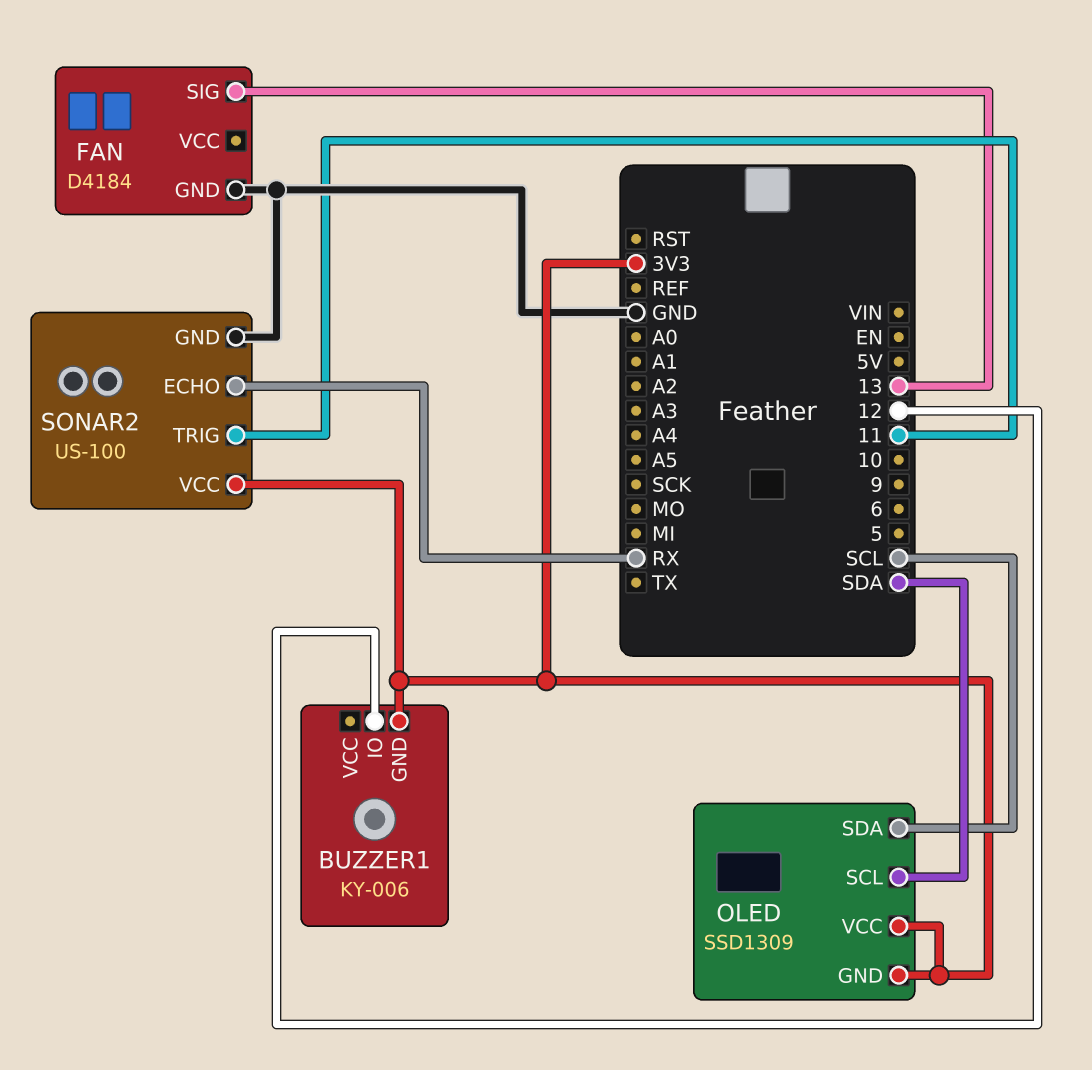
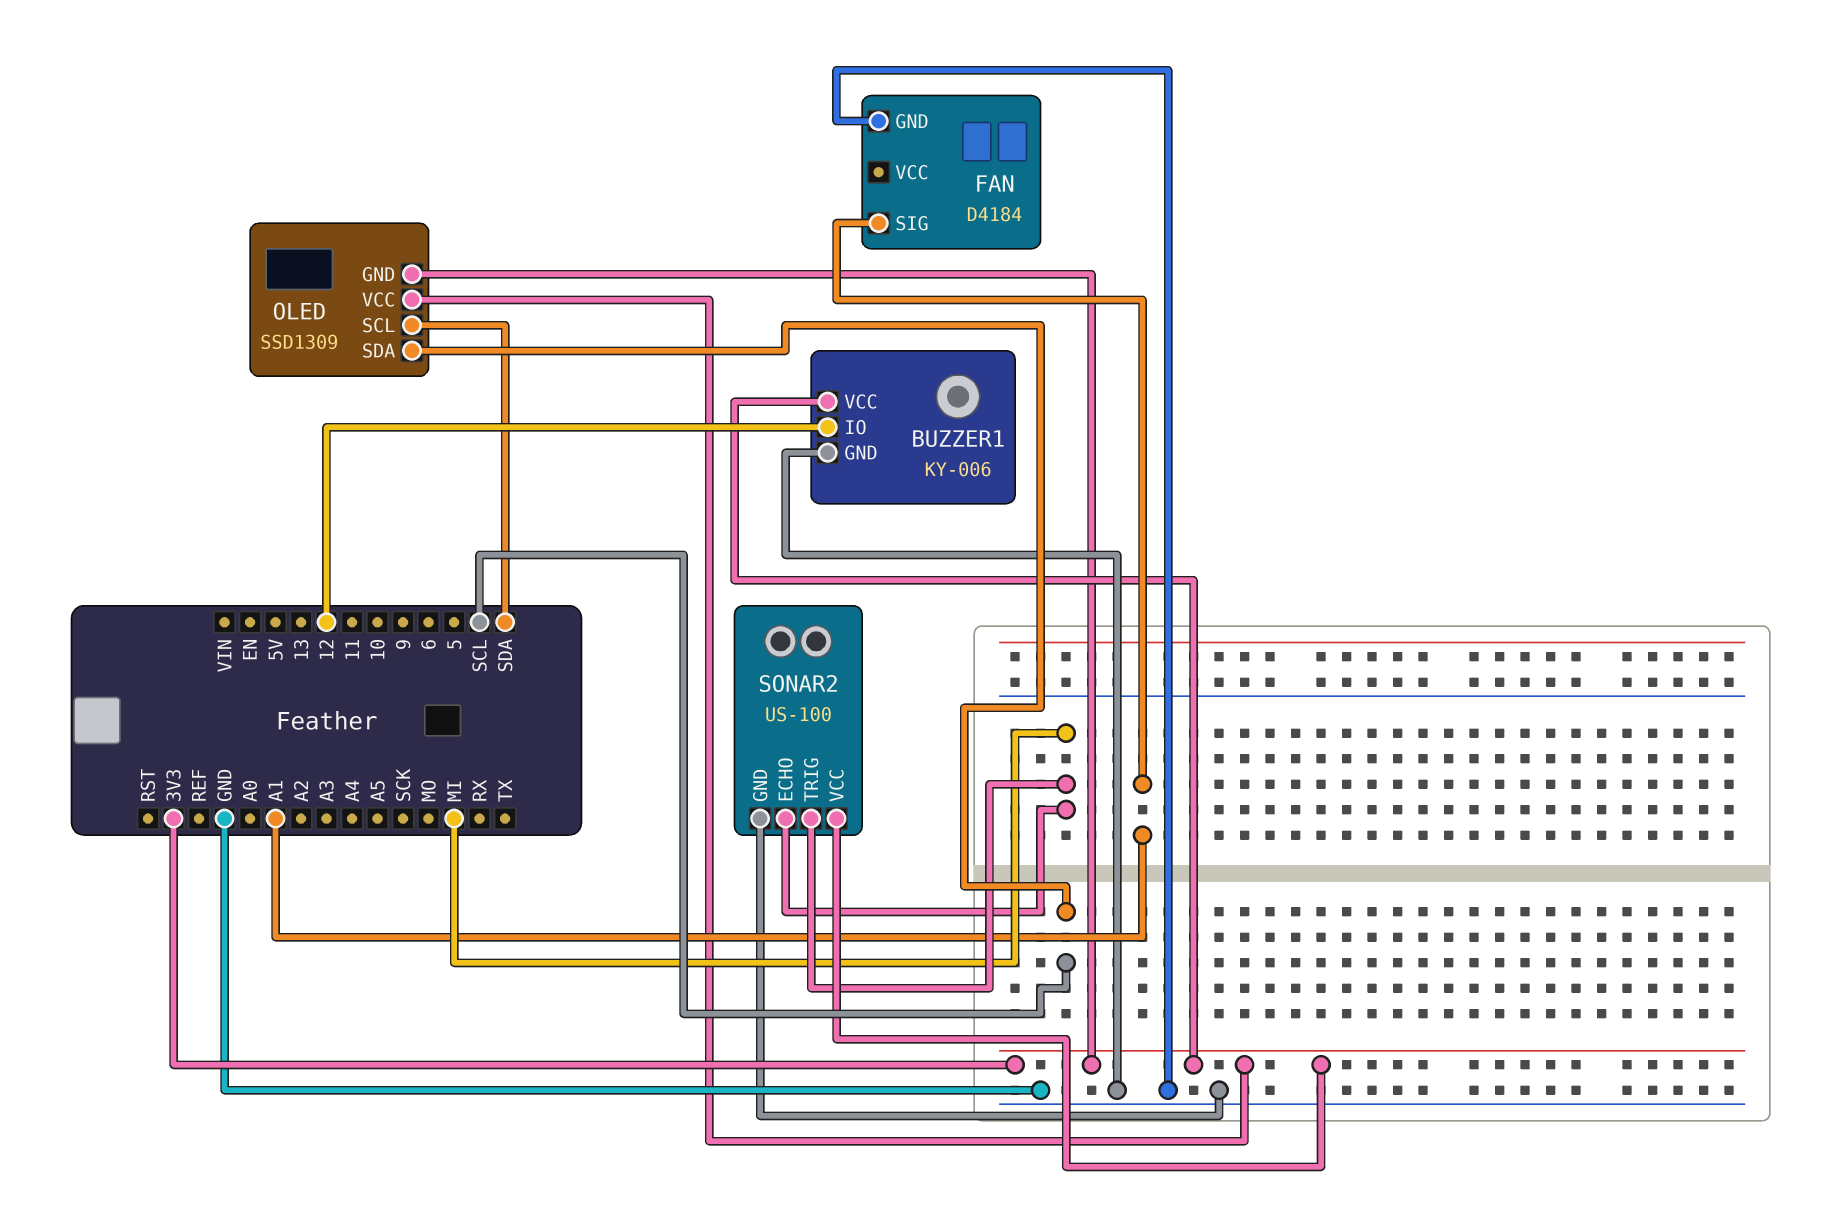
BUZZER1 pin GND: 3V3 -> GND
BUZZER1 pin VCC: none -> 3V3
FAN pin SIG: 13 -> A1
SONAR2 pin ECHO: RX -> MI
SONAR2 pin TRIG: 11 -> MI

